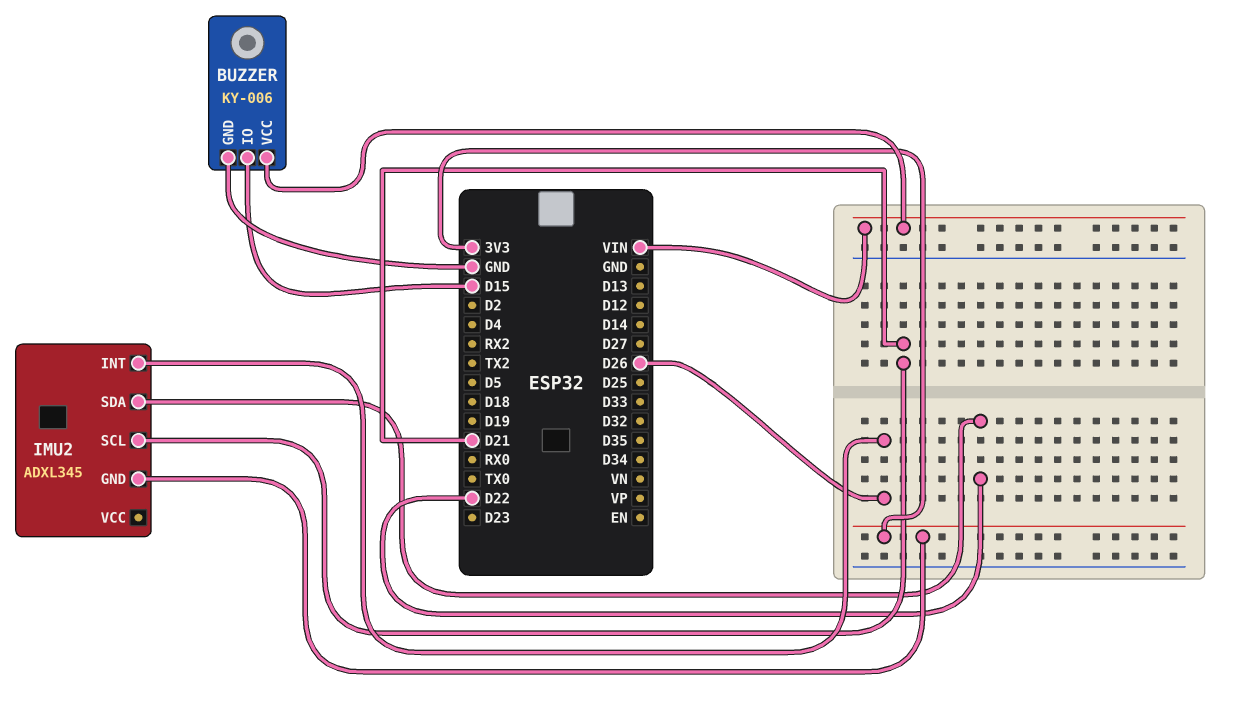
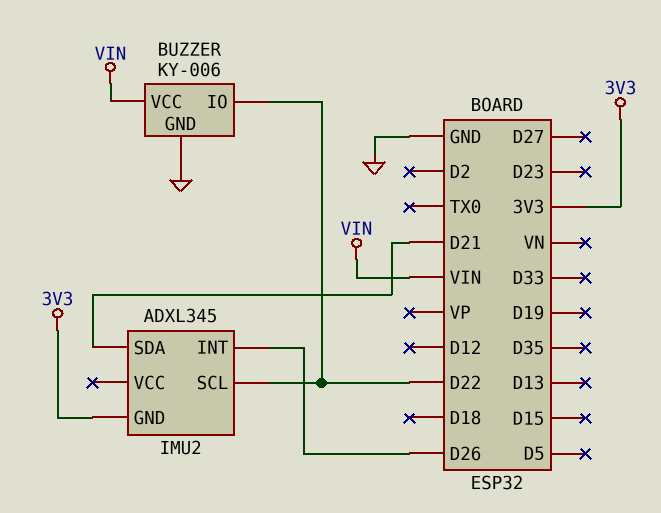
BUZZER pin IO: D15 -> D22
IMU2 pin SCL: D21 -> D22
IMU2 pin SDA: D22 -> D21

